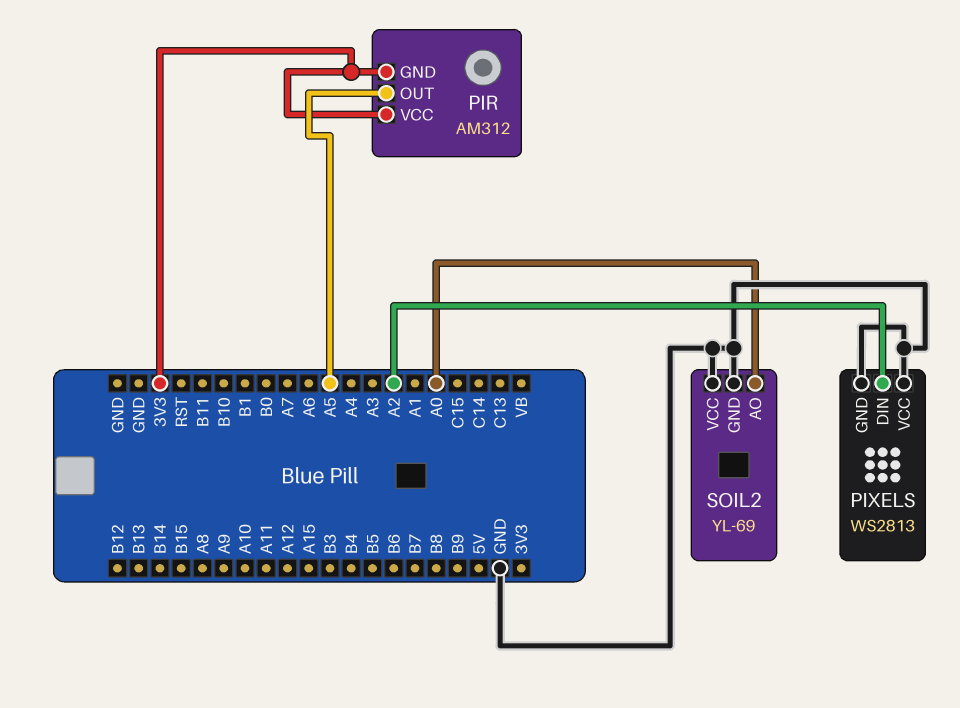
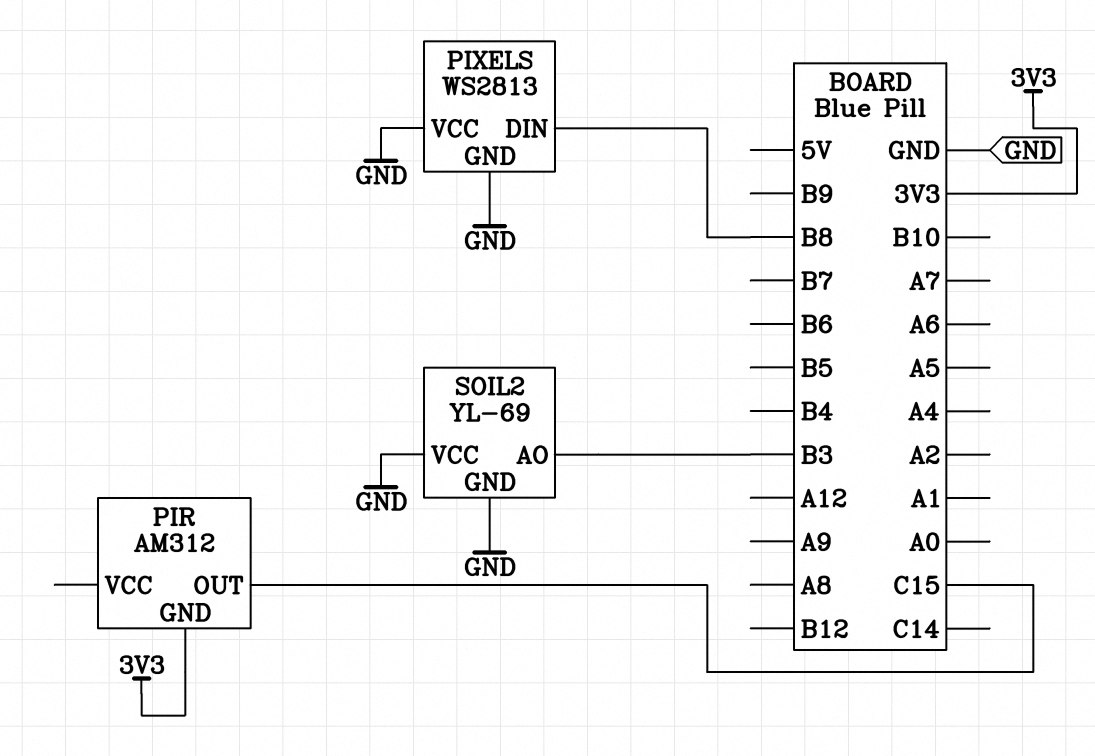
PIR pin OUT: A5 -> C15
PIR pin VCC: 3V3 -> none
PIXELS pin DIN: A2 -> B8
SOIL2 pin AO: A0 -> B3

